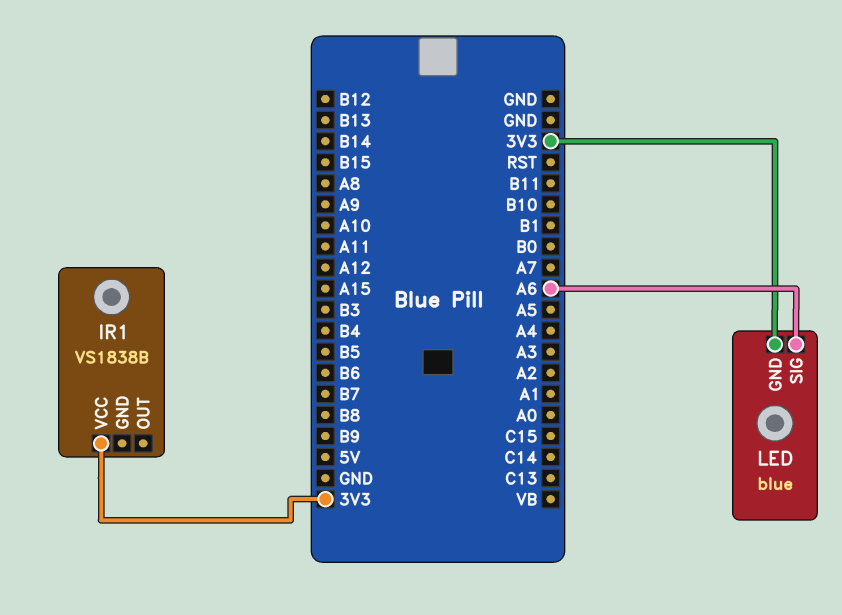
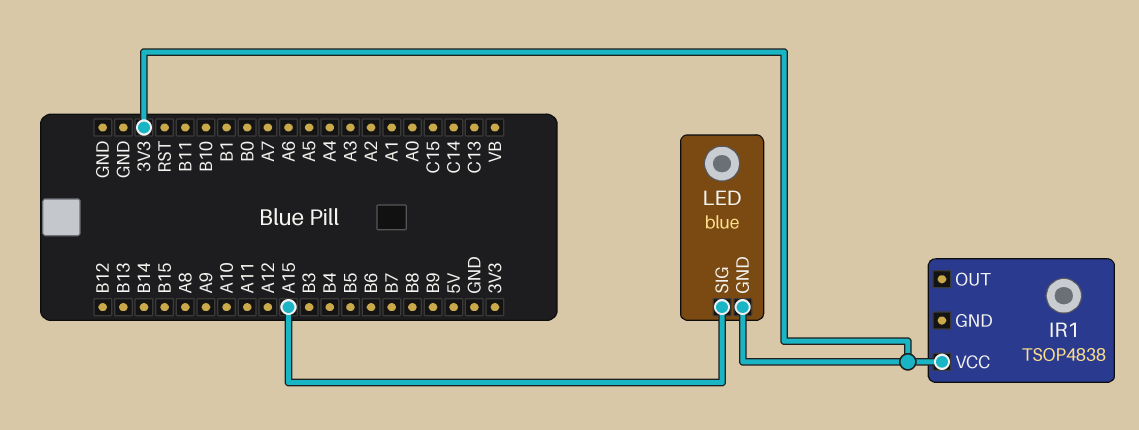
IR1: VS1838B -> TSOP4838
LED pin SIG: A6 -> A15

